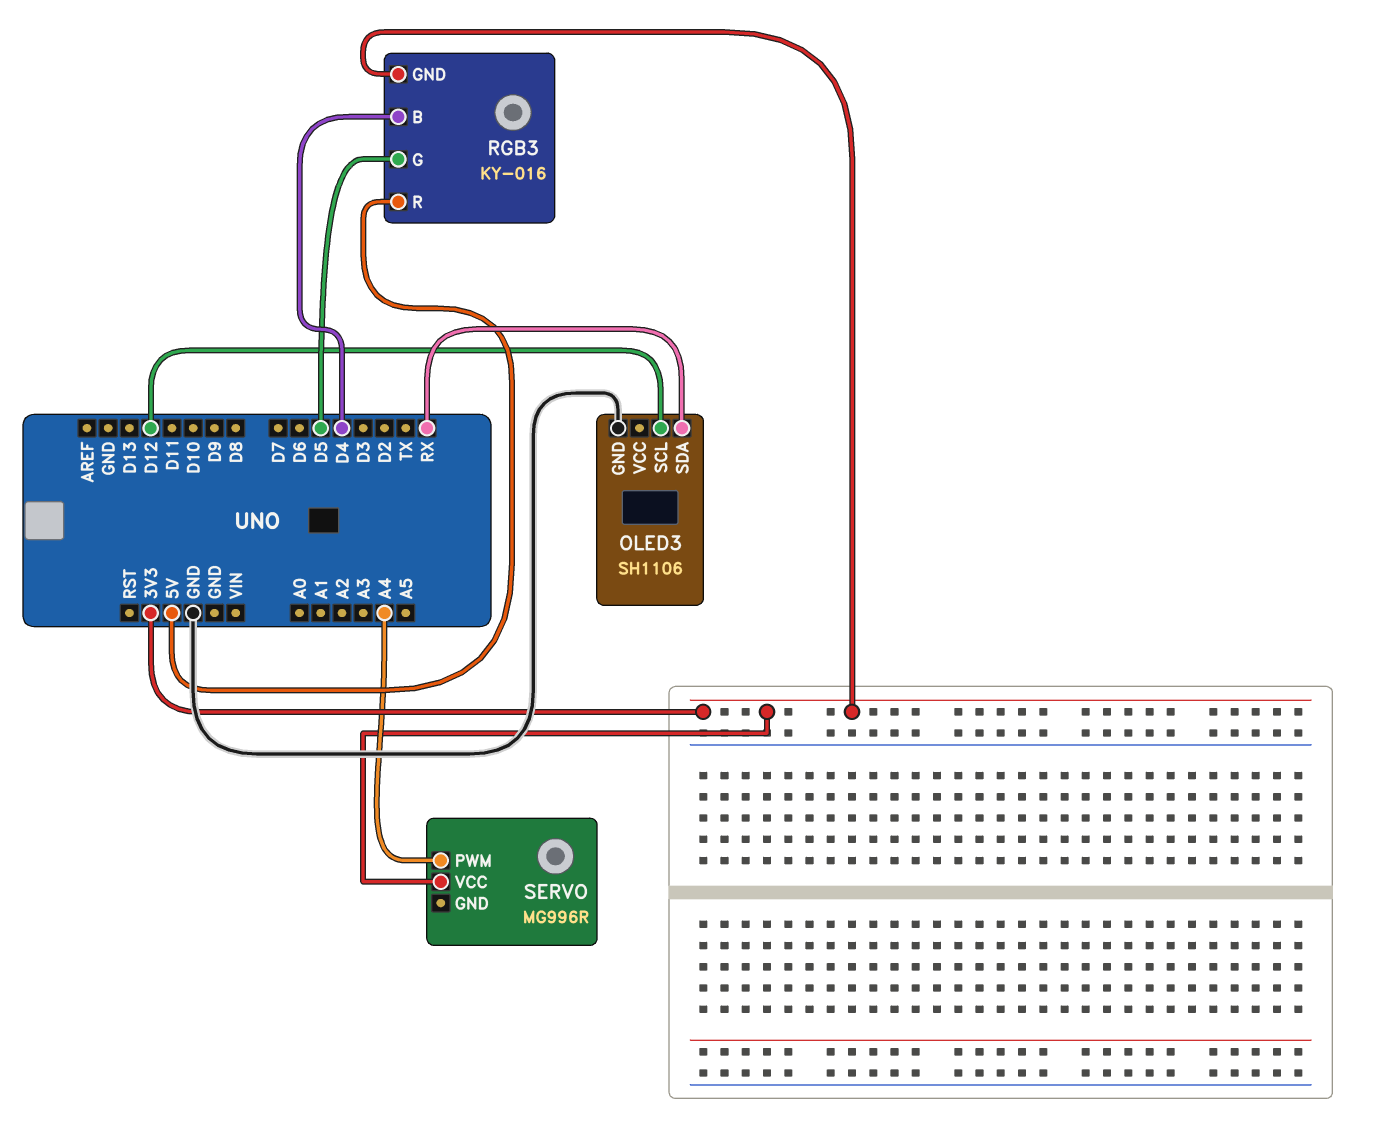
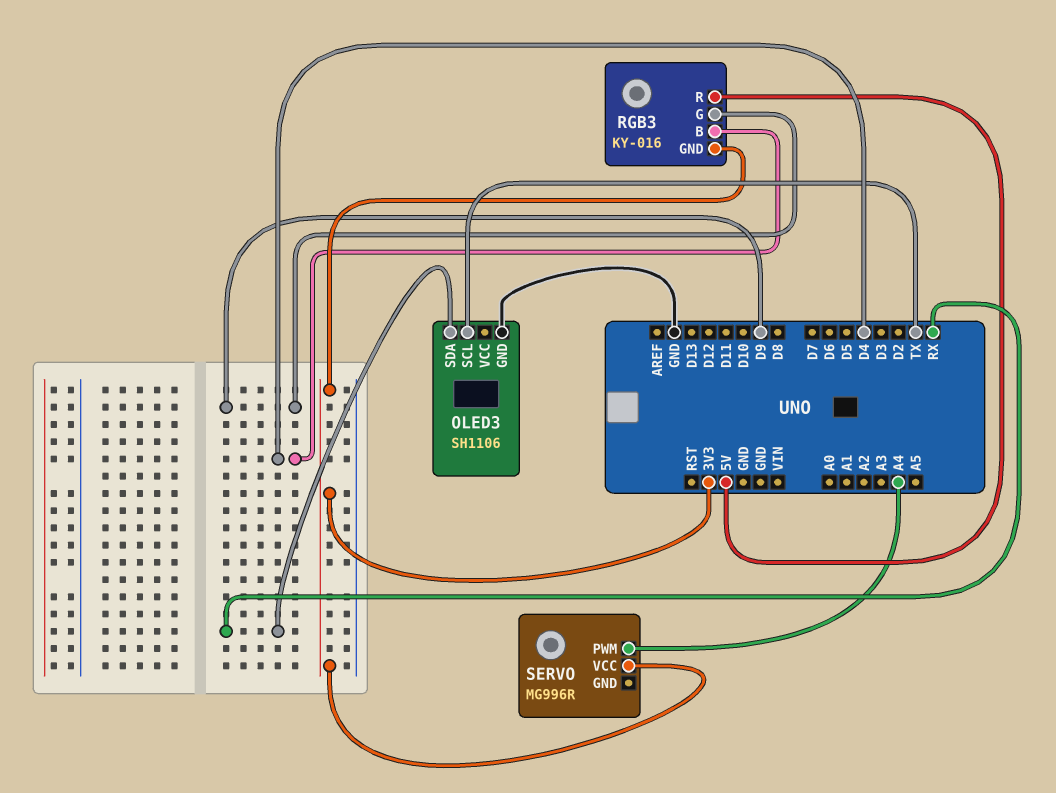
OLED3 pin SCL: D12 -> TX
RGB3 pin G: D5 -> D9

